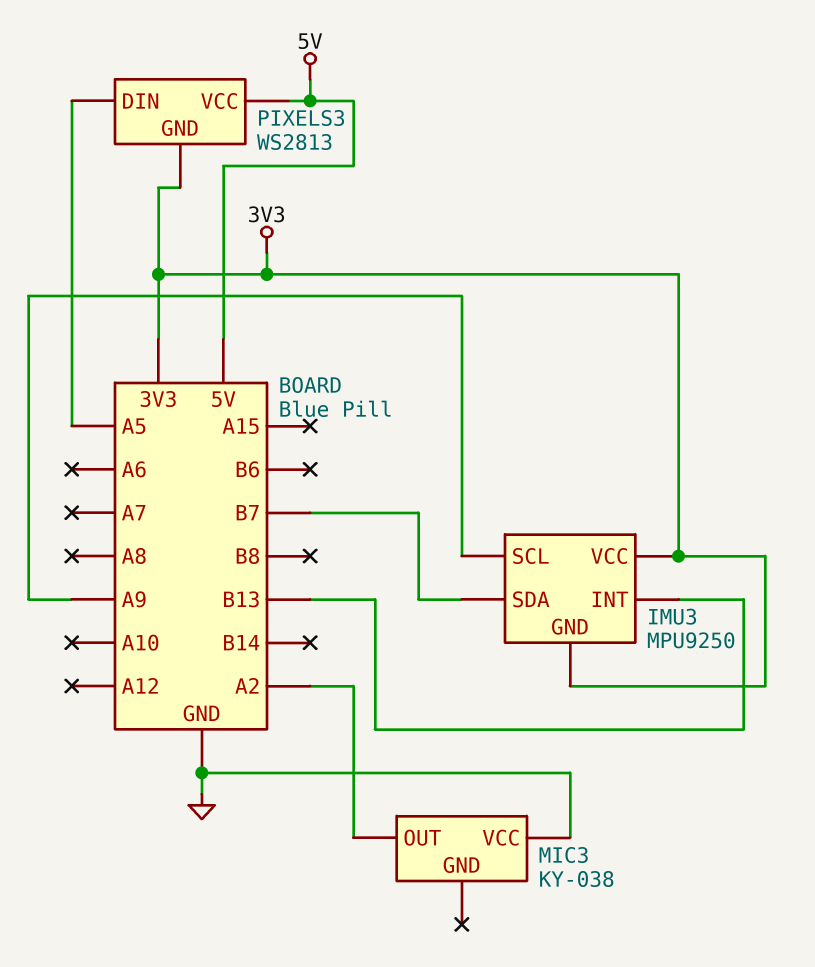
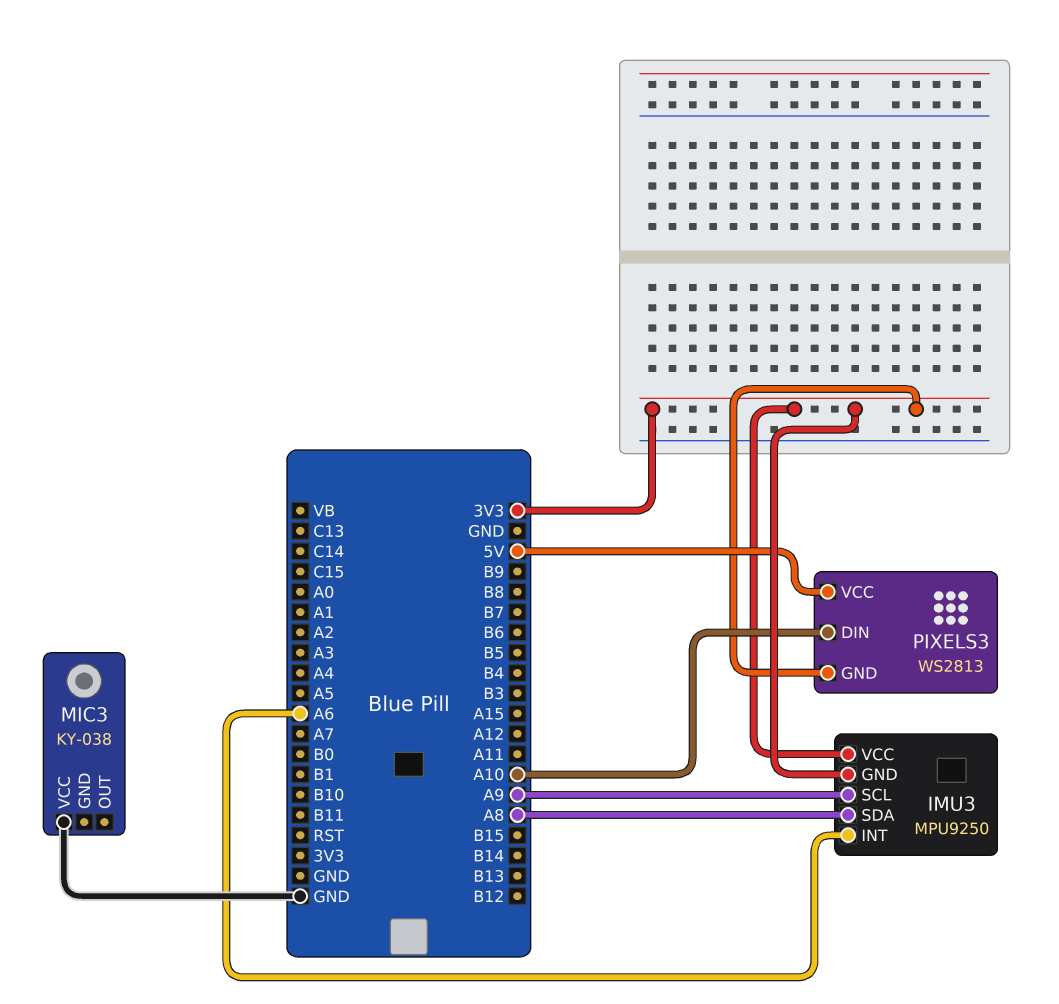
IMU3 pin INT: B13 -> A6
IMU3 pin SDA: B7 -> A8
MIC3 pin OUT: A2 -> none
PIXELS3 pin DIN: A5 -> A10

